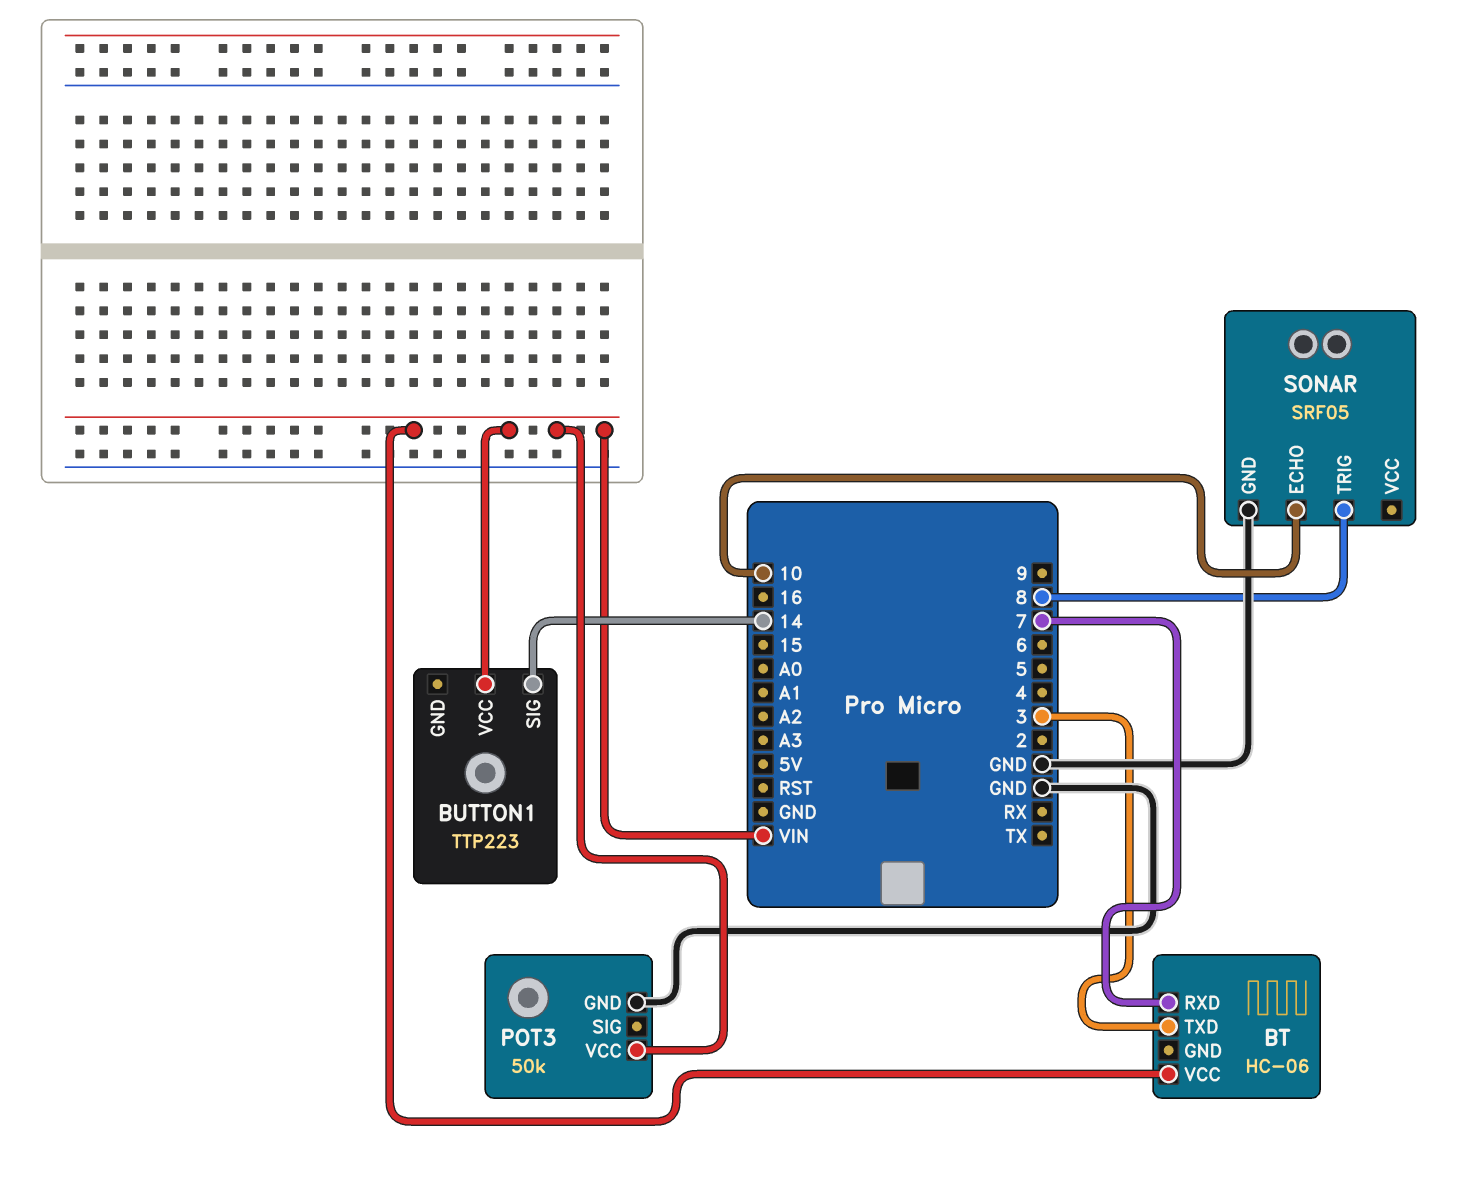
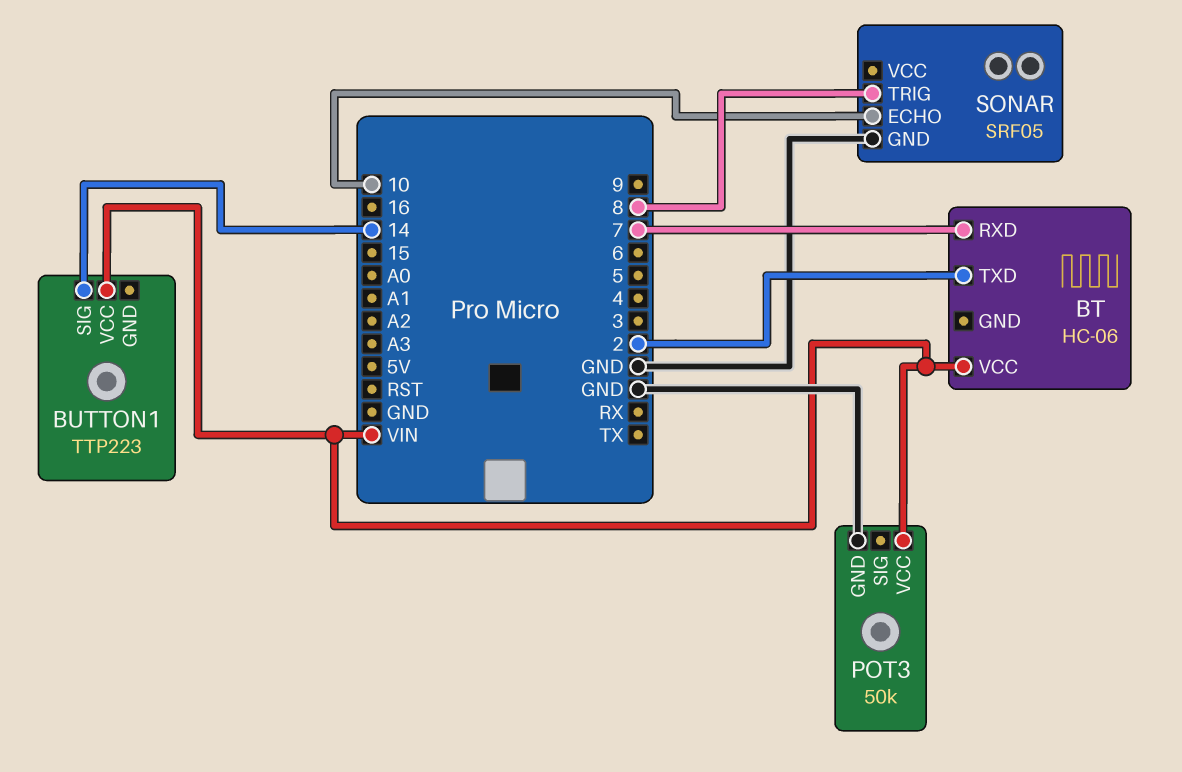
BT pin TXD: 3 -> 2

